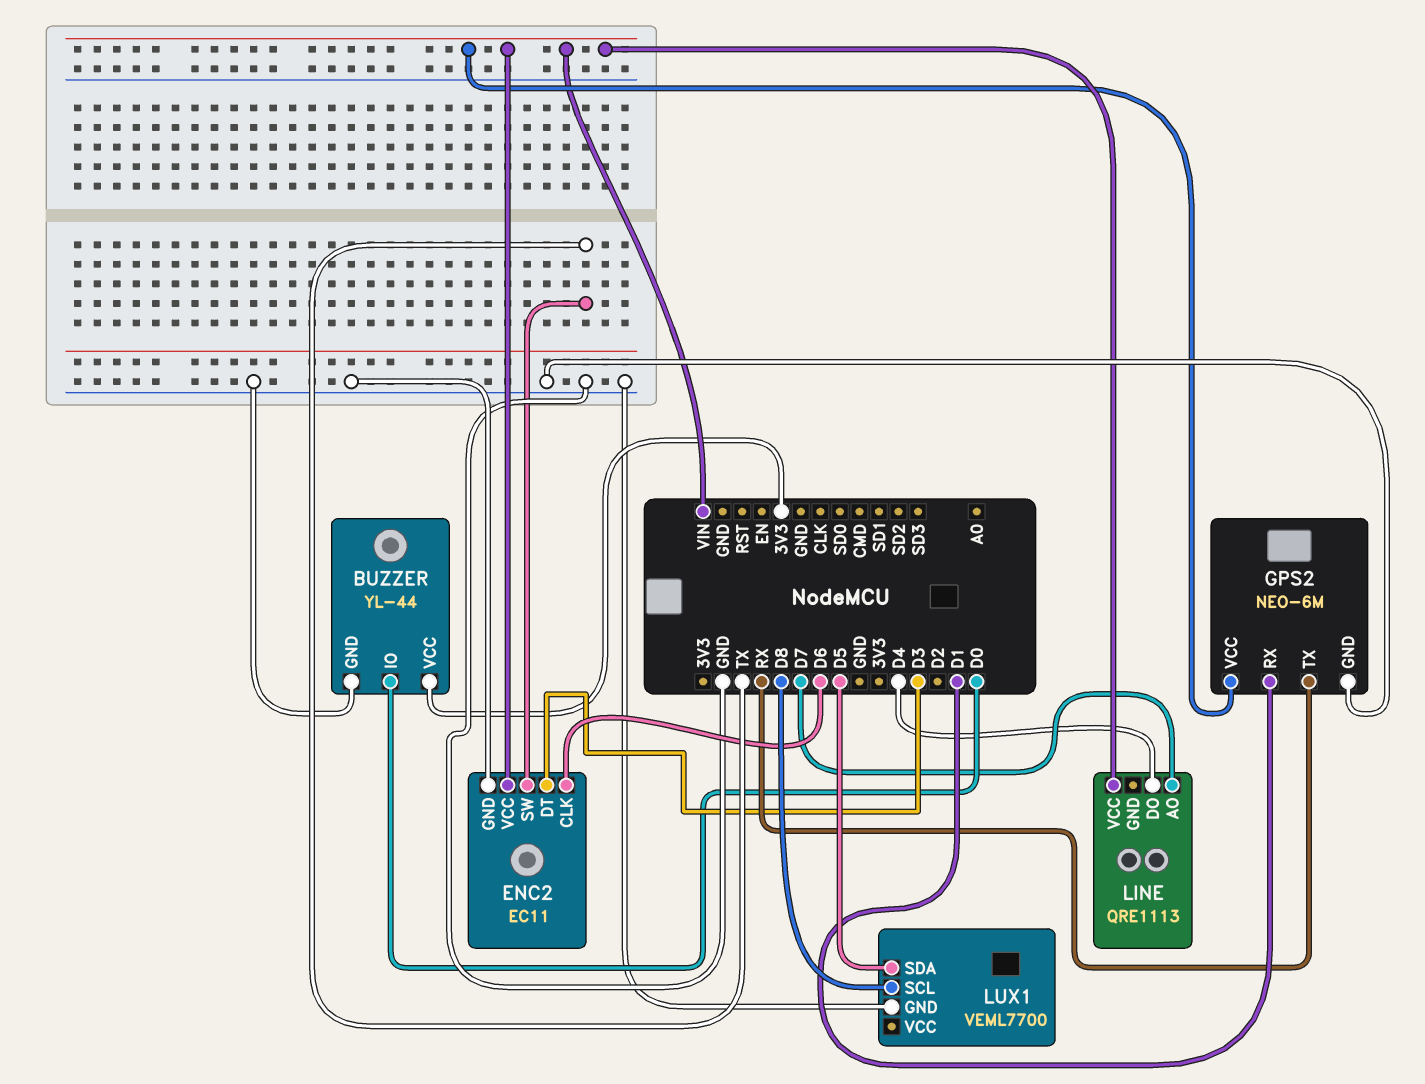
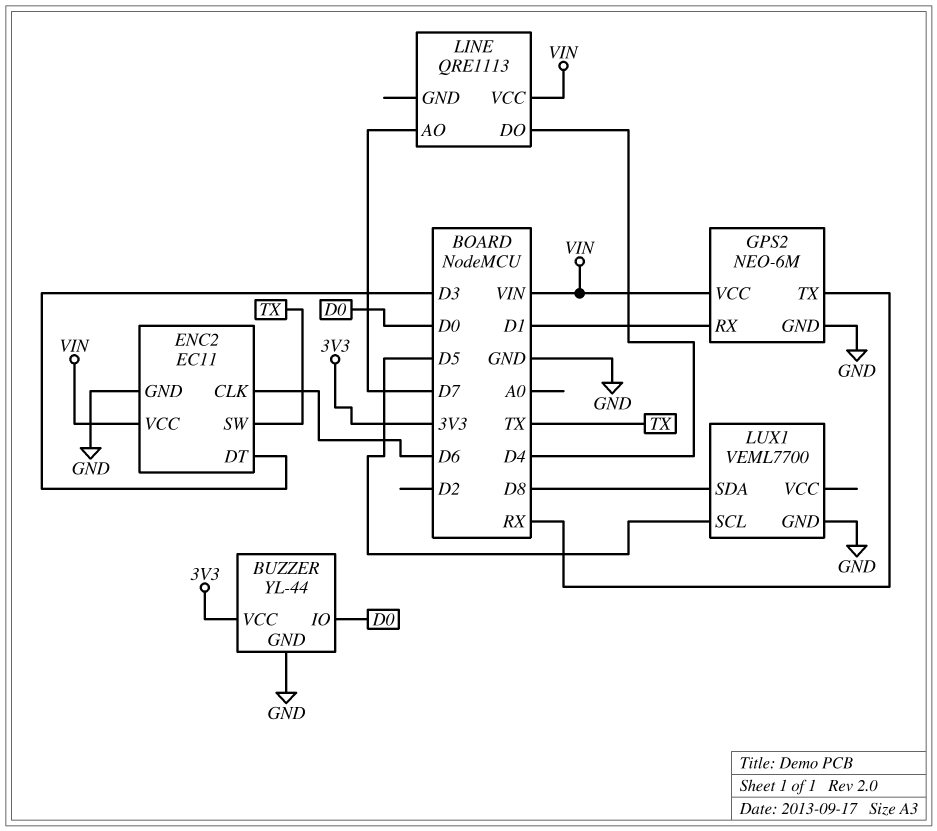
LUX1 pin SCL: D8 -> D5
LUX1 pin SDA: D5 -> D8

